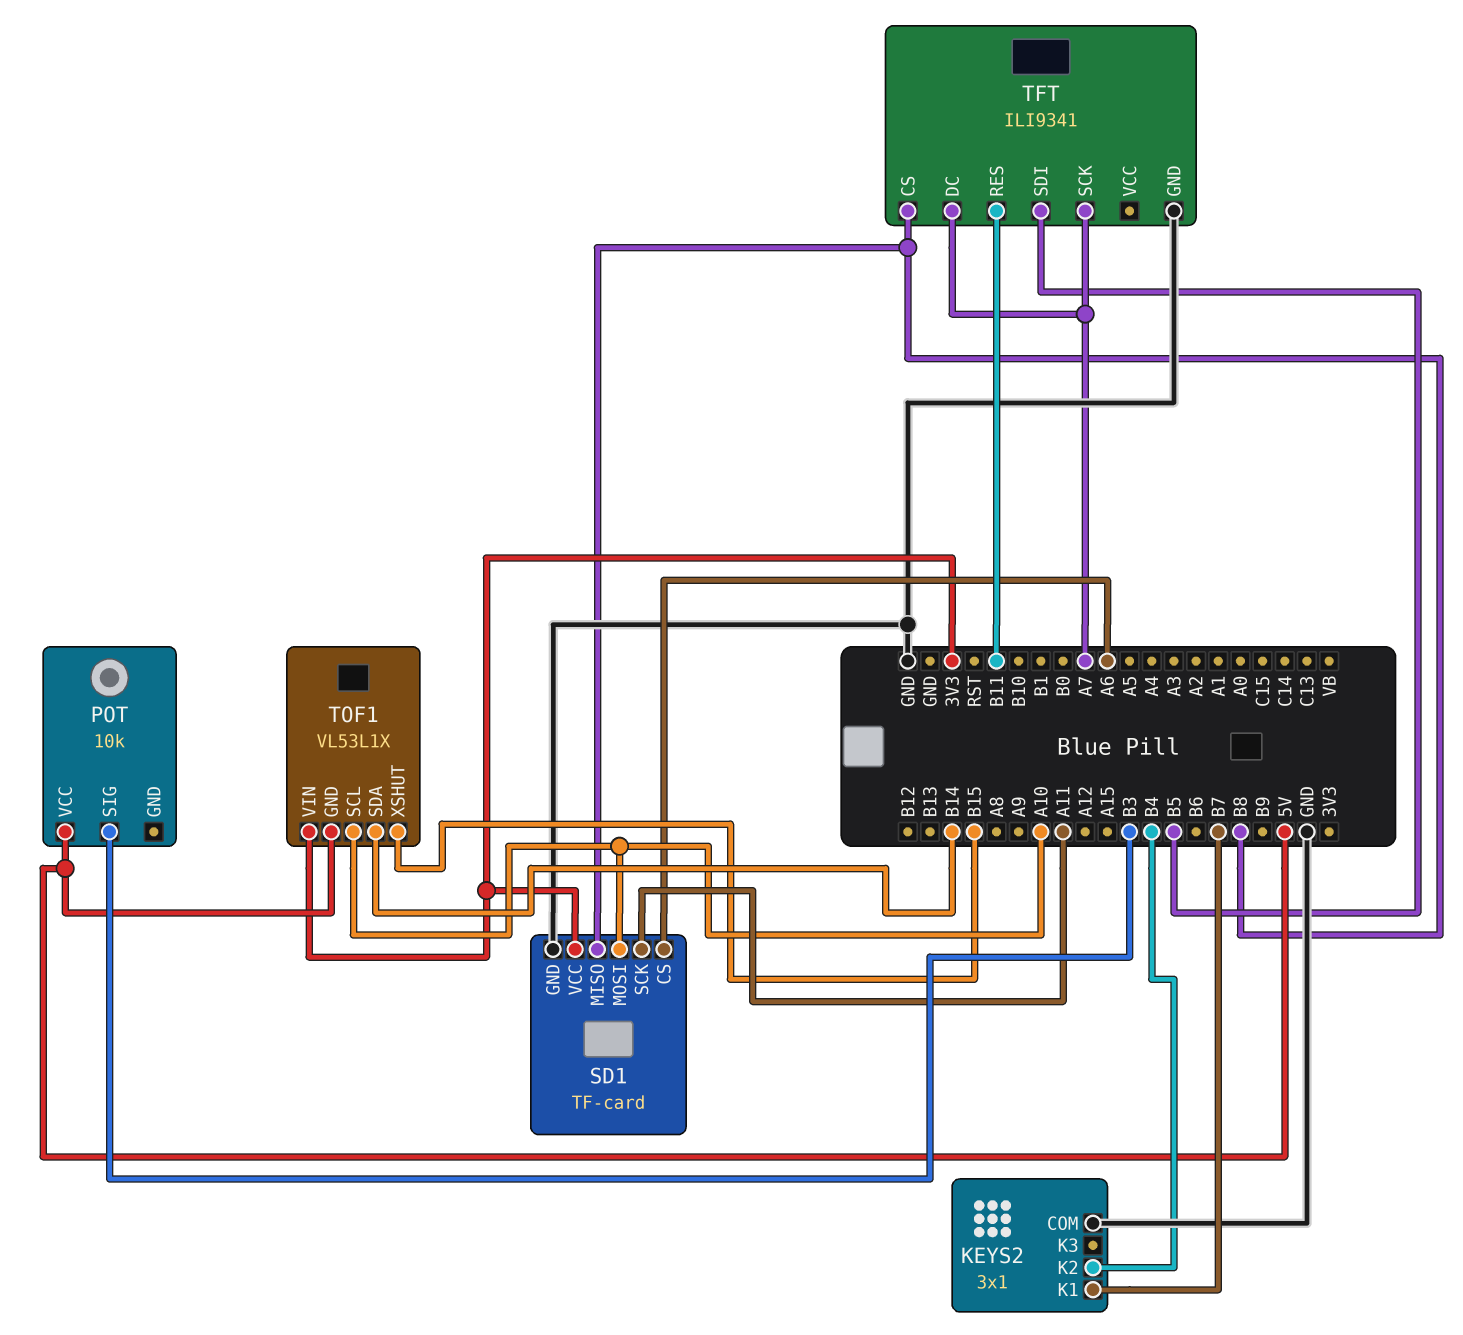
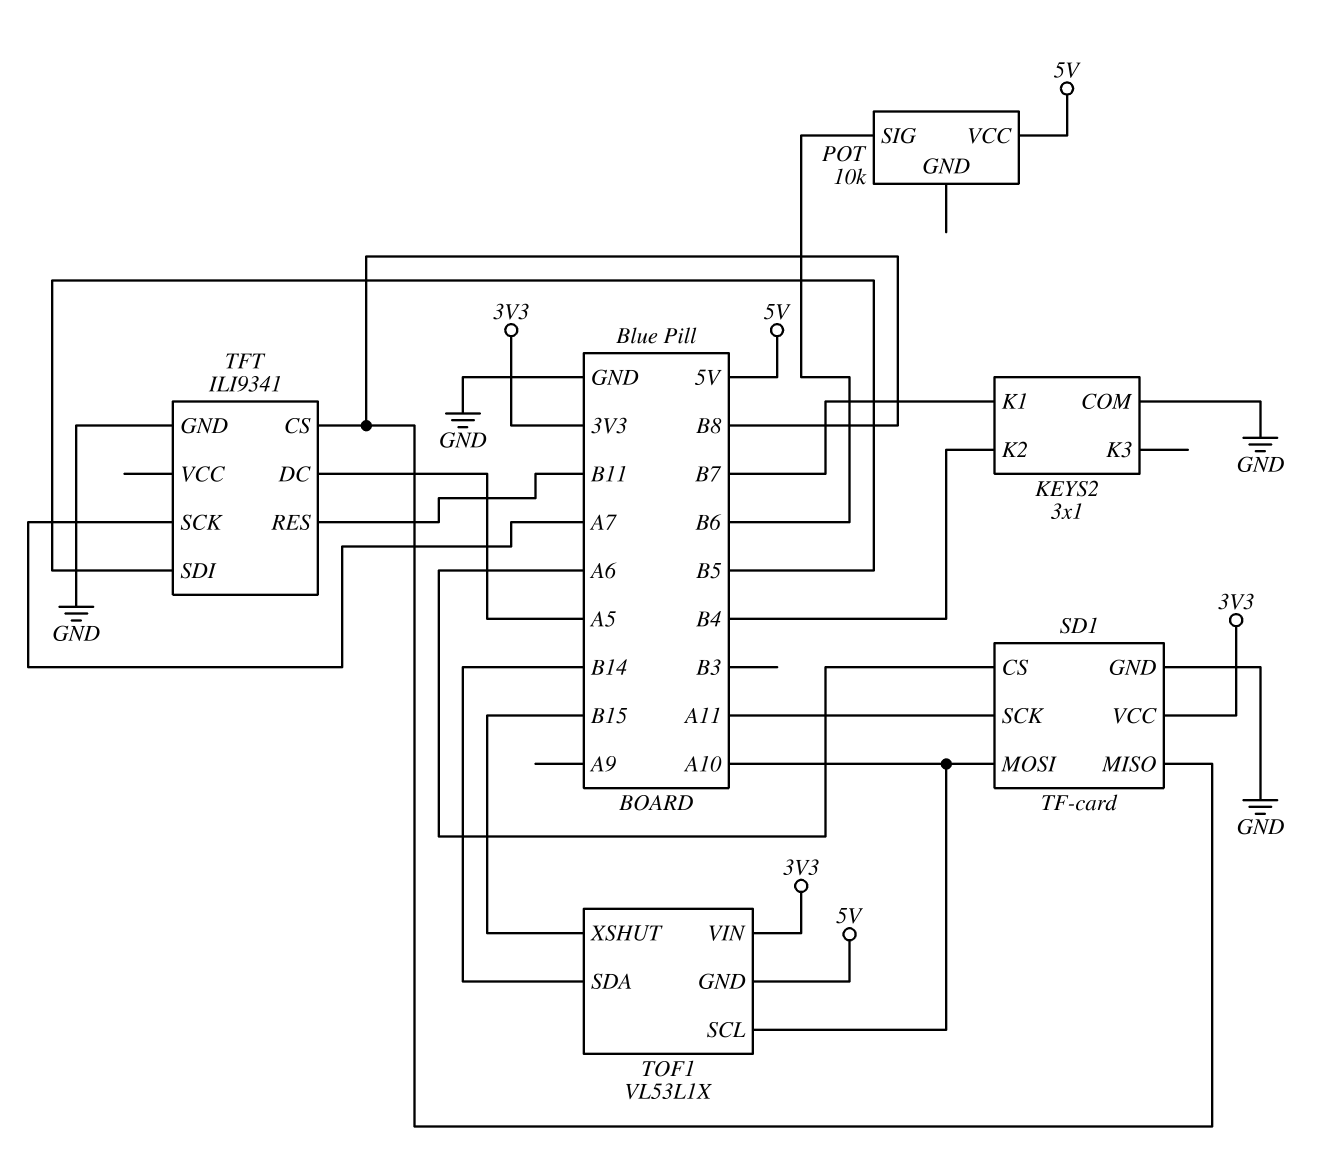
POT pin SIG: B3 -> B6
TFT pin DC: A7 -> A5

